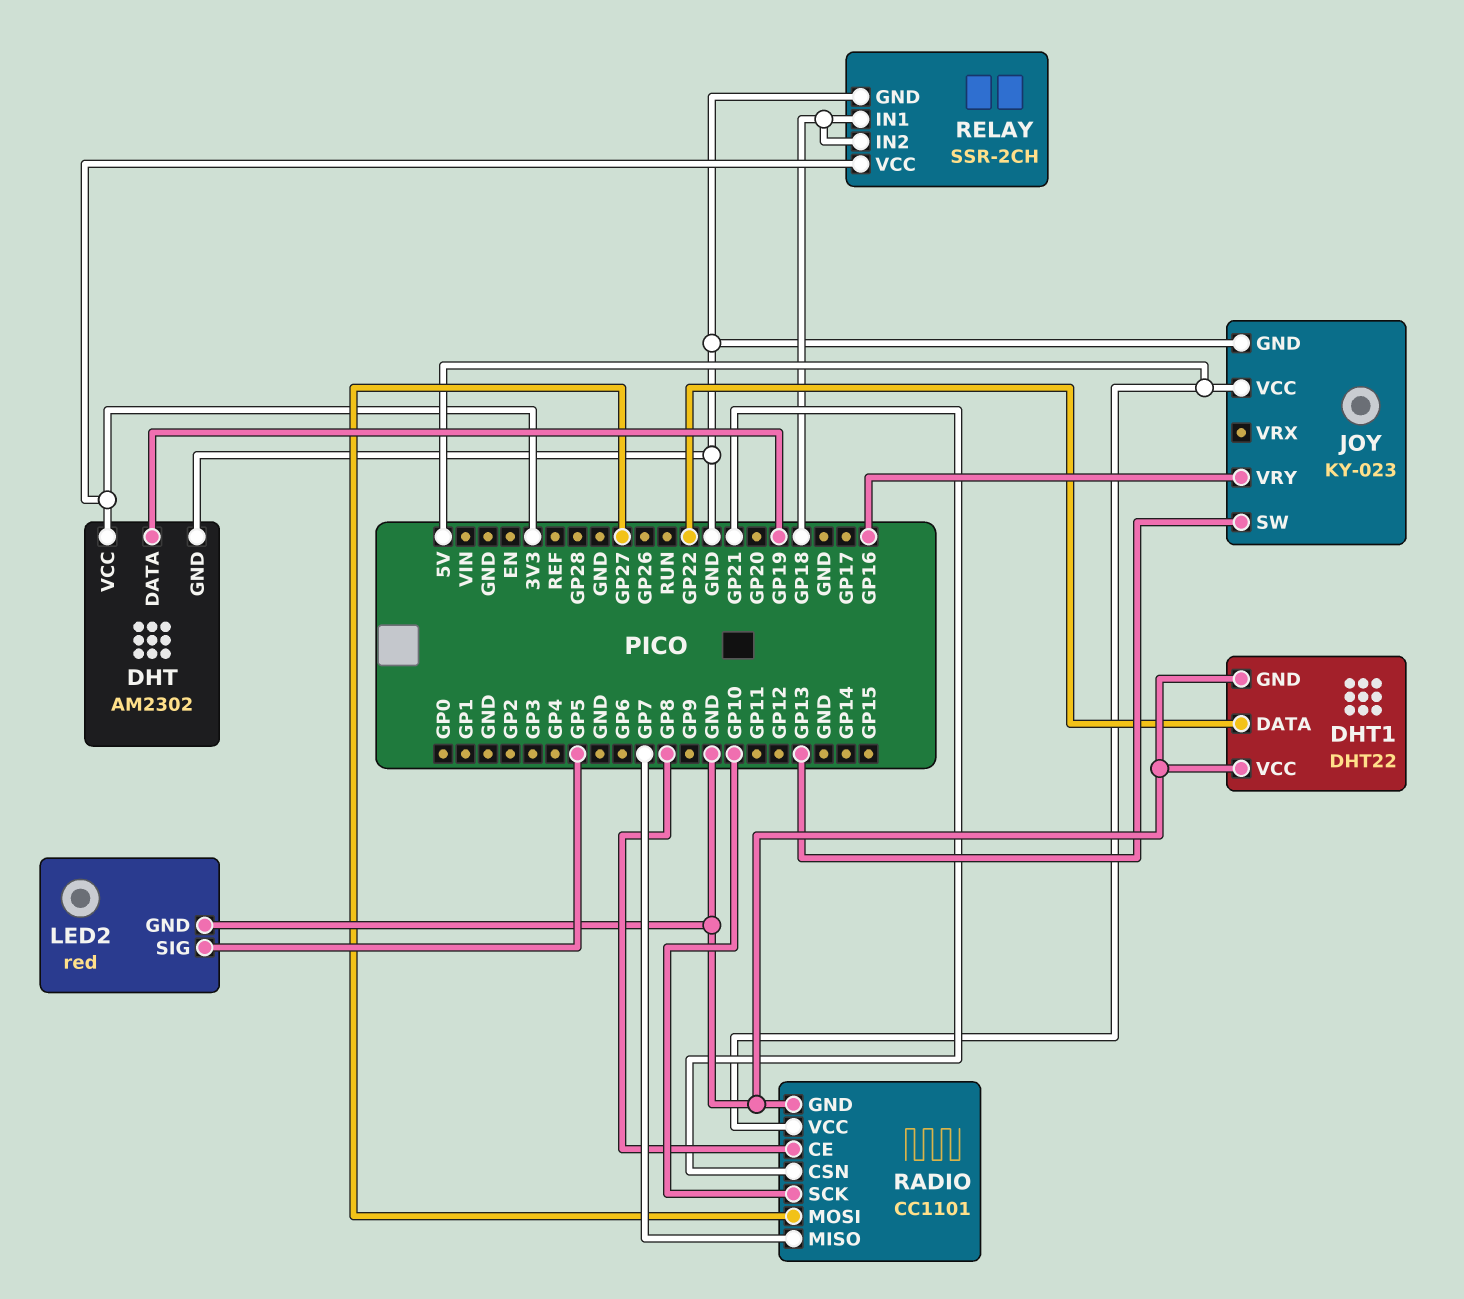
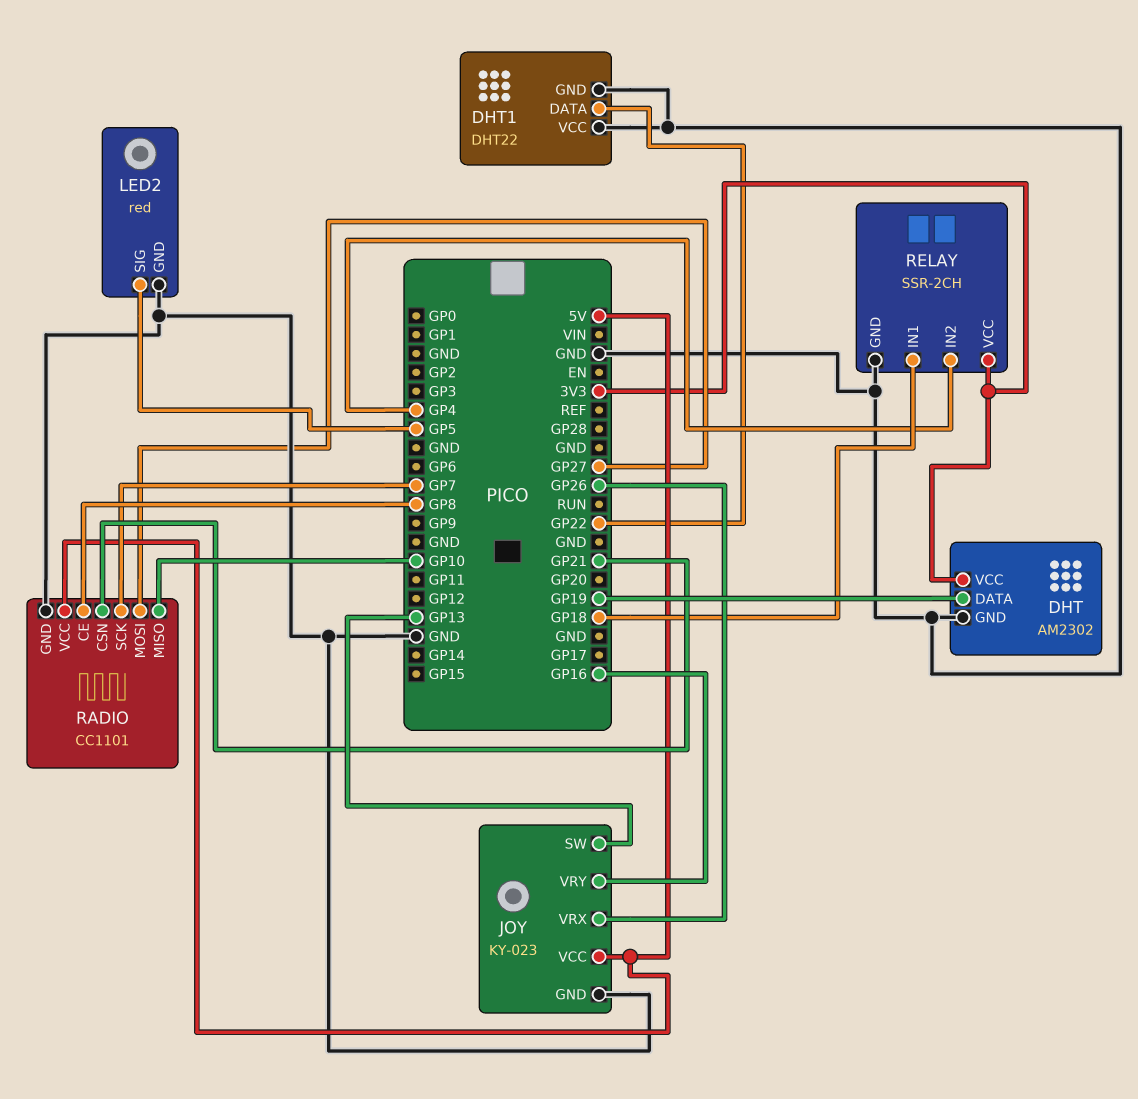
JOY pin VRX: none -> GP26
RADIO pin MISO: GP7 -> GP10
RADIO pin SCK: GP10 -> GP7
RELAY pin IN2: GP18 -> GP4

